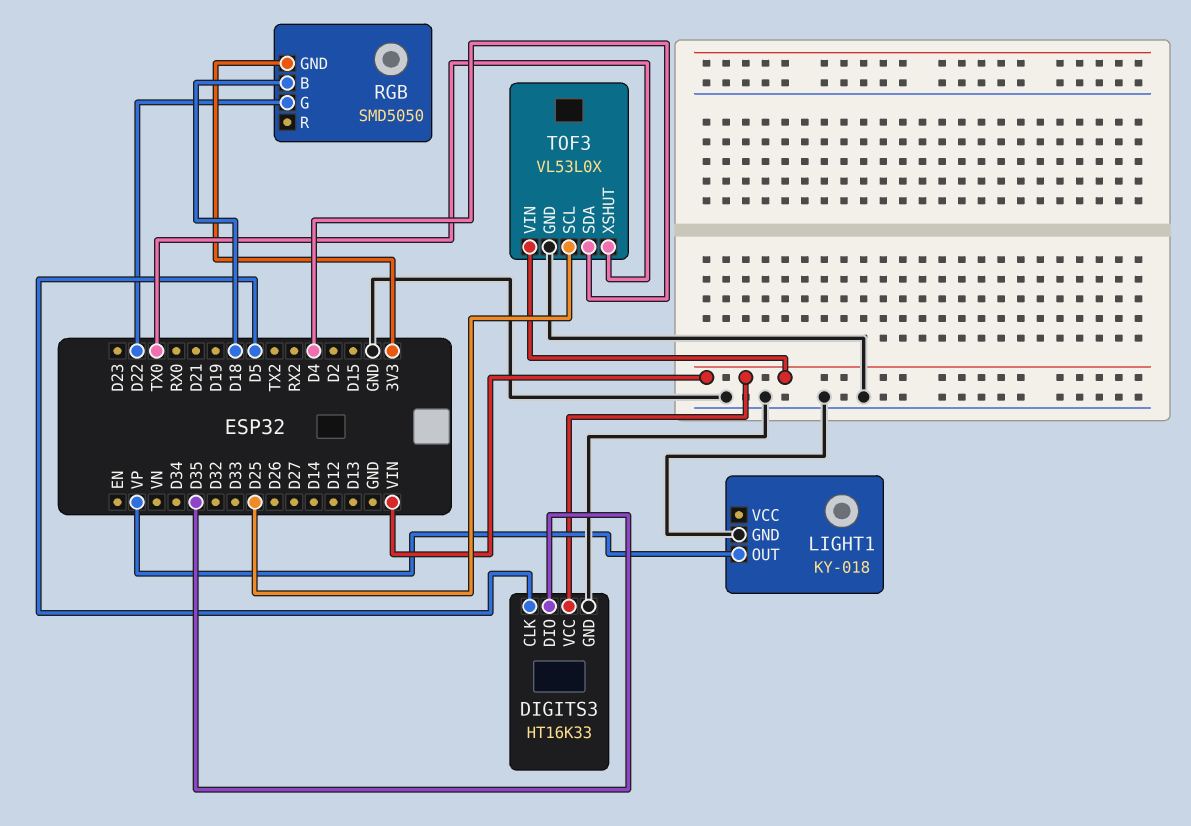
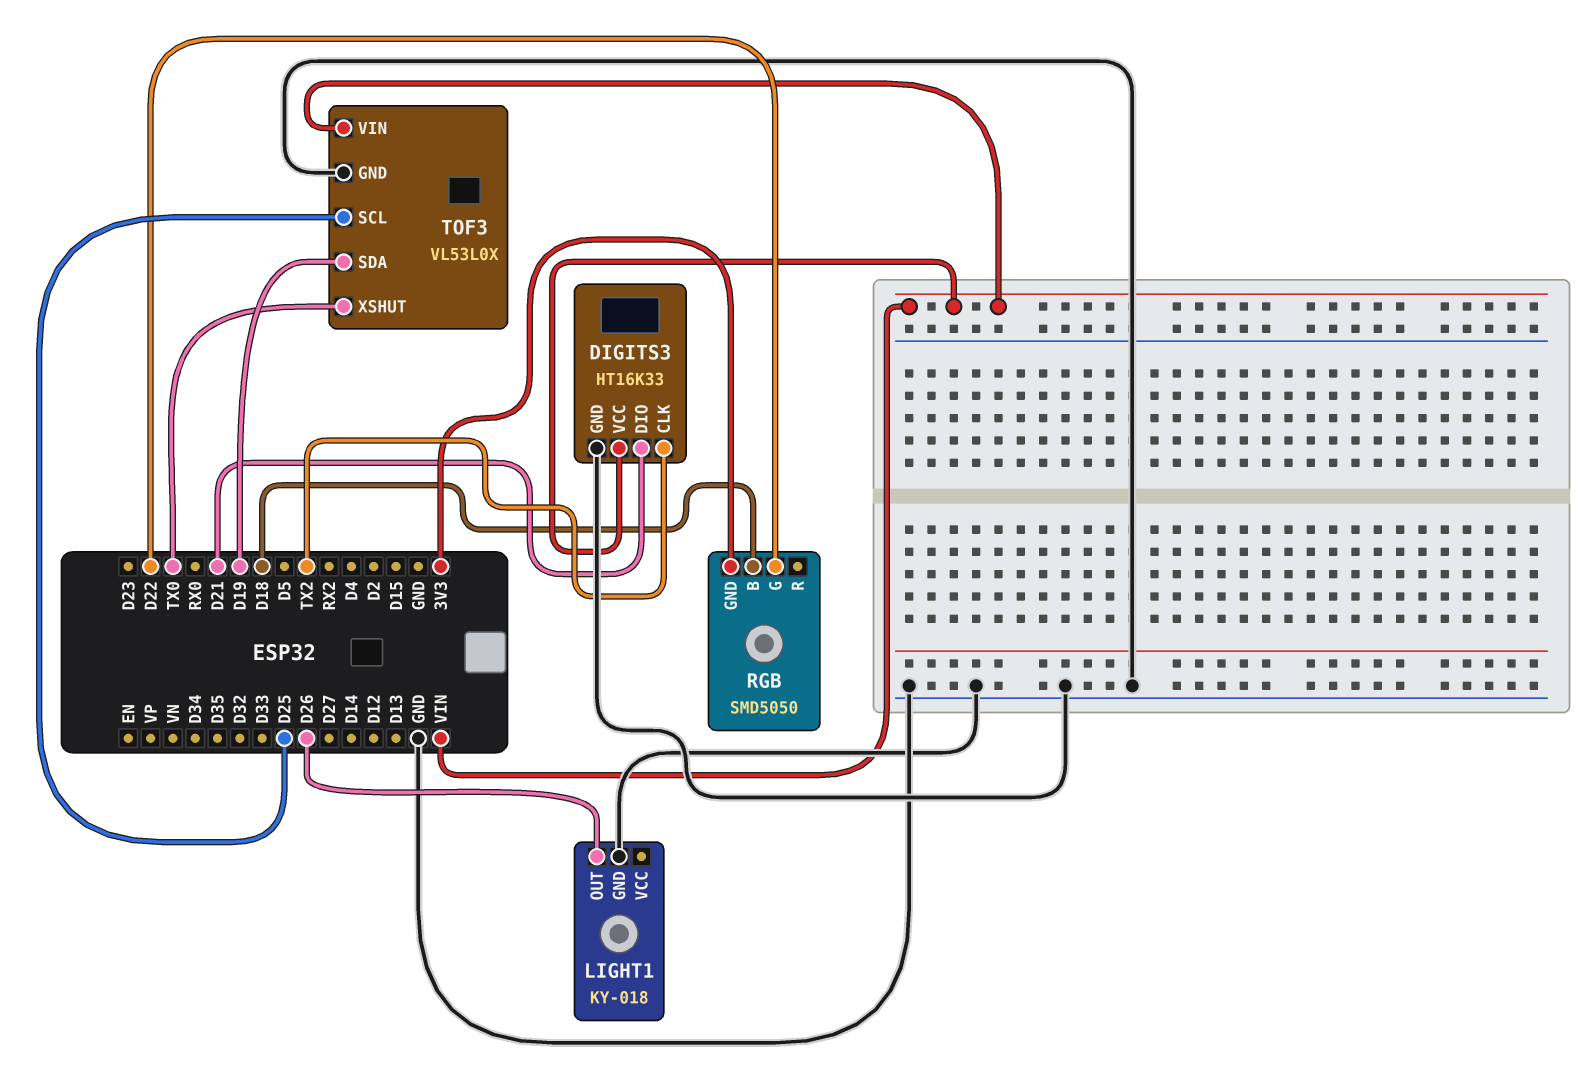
DIGITS3 pin CLK: D5 -> TX2
DIGITS3 pin DIO: D35 -> D21
LIGHT1 pin OUT: VP -> D26
TOF3 pin SDA: D4 -> D19

